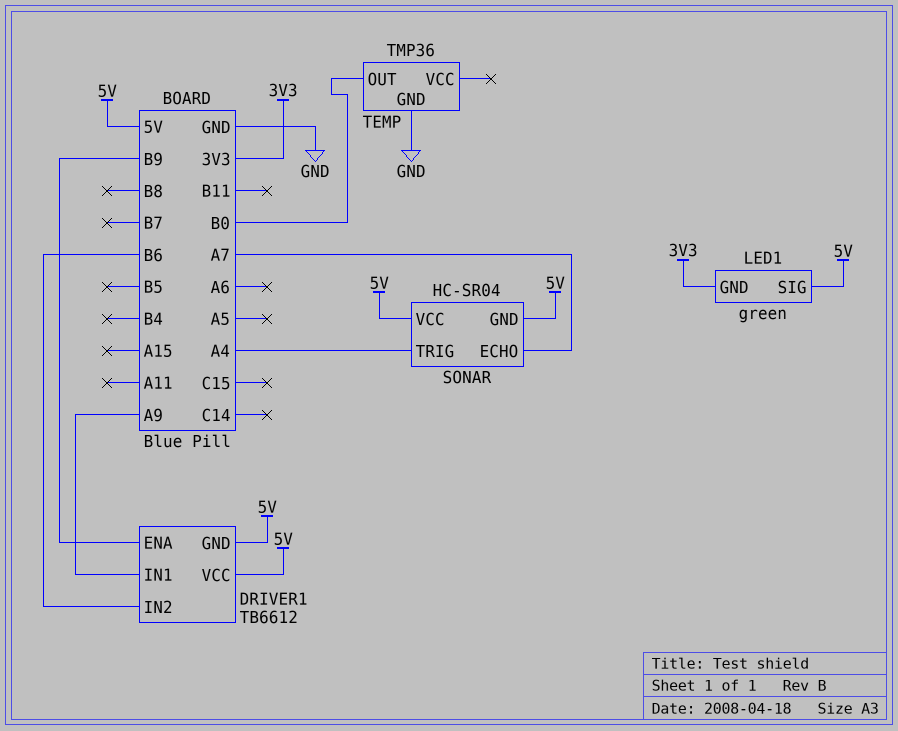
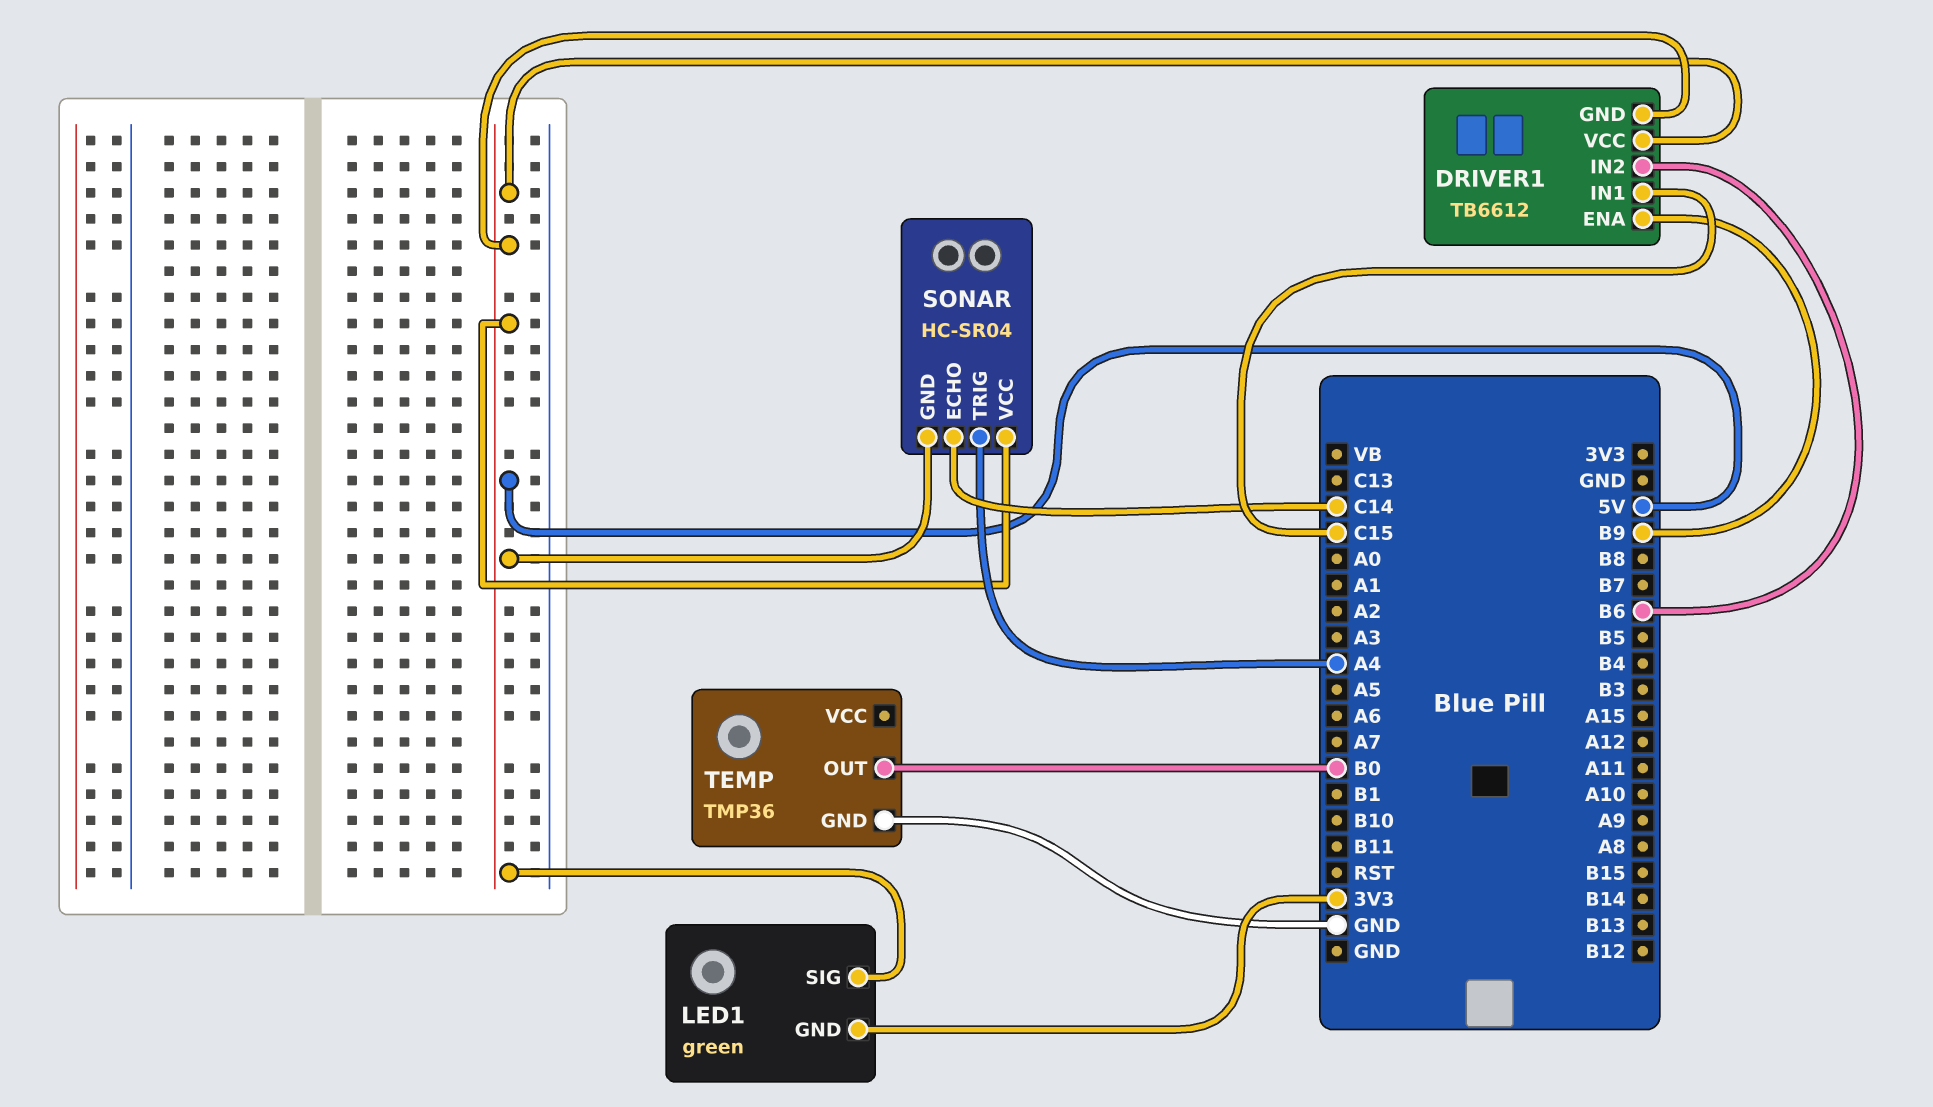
DRIVER1 pin IN1: A9 -> C15
SONAR pin ECHO: A7 -> C14

